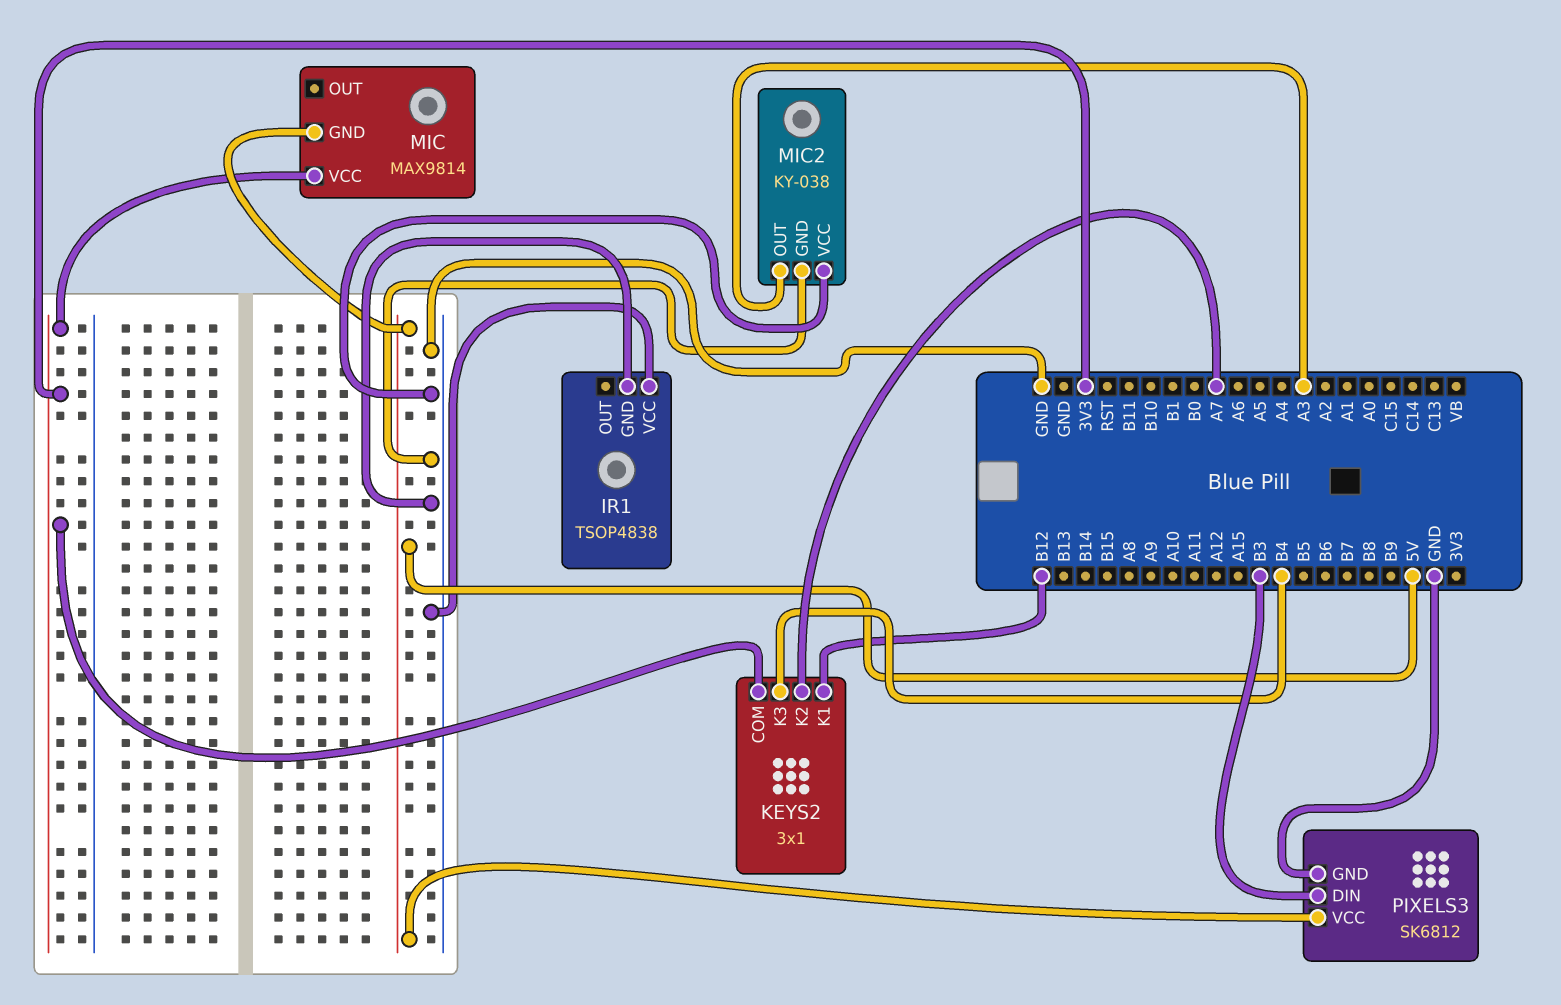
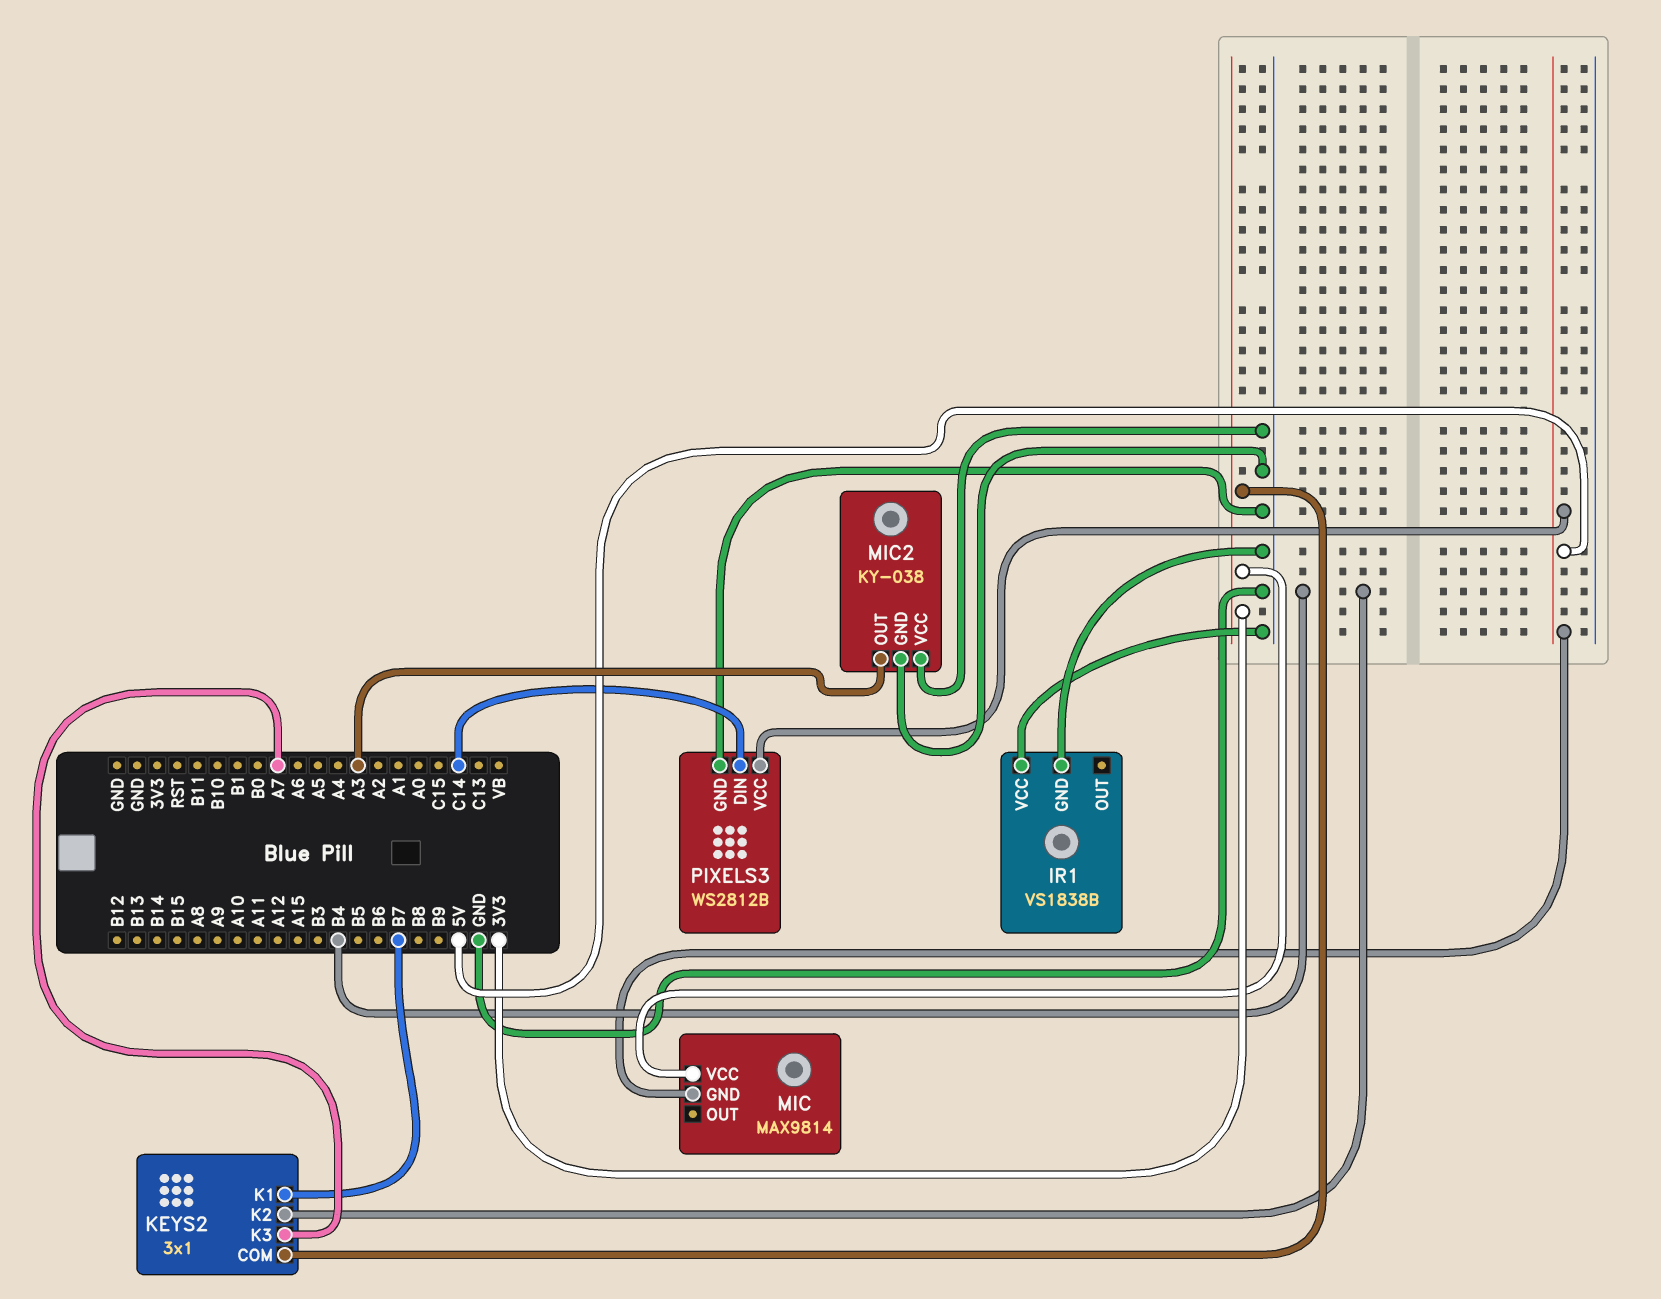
IR1: TSOP4838 -> VS1838B
KEYS2 pin K1: B12 -> B7
KEYS2 pin K2: A7 -> B4
KEYS2 pin K3: B4 -> A7
PIXELS3: SK6812 -> WS2812B
PIXELS3 pin DIN: B3 -> C14

